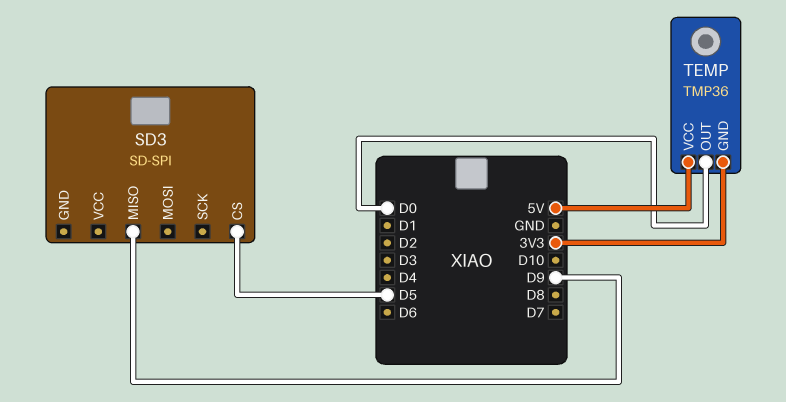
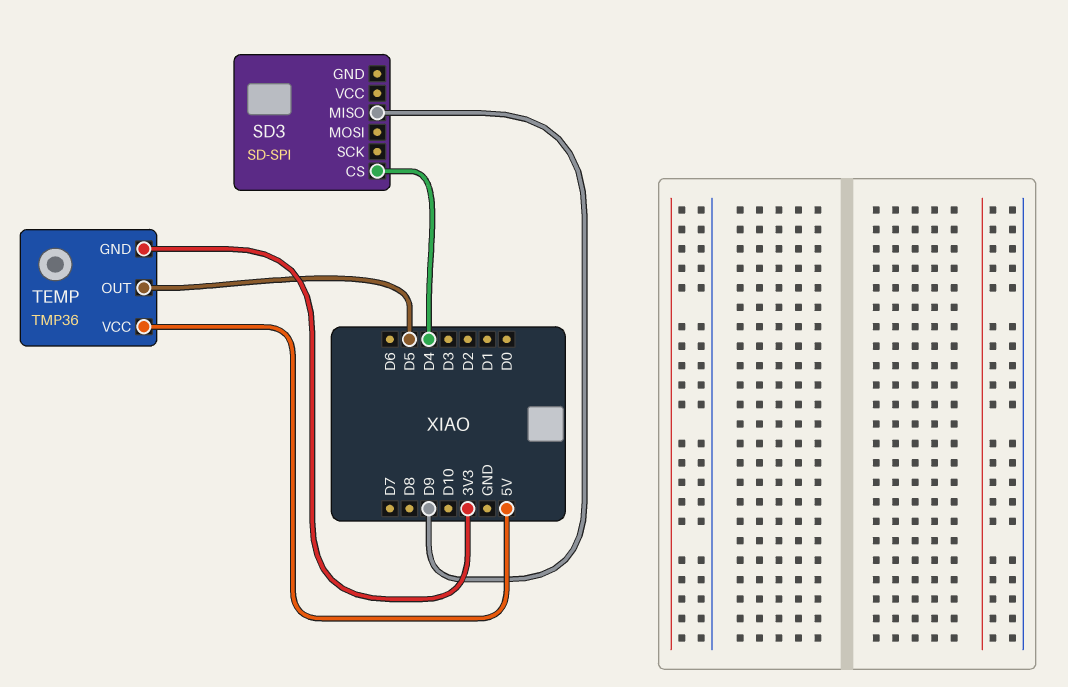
SD3 pin CS: D5 -> D4
TEMP pin OUT: D0 -> D5

